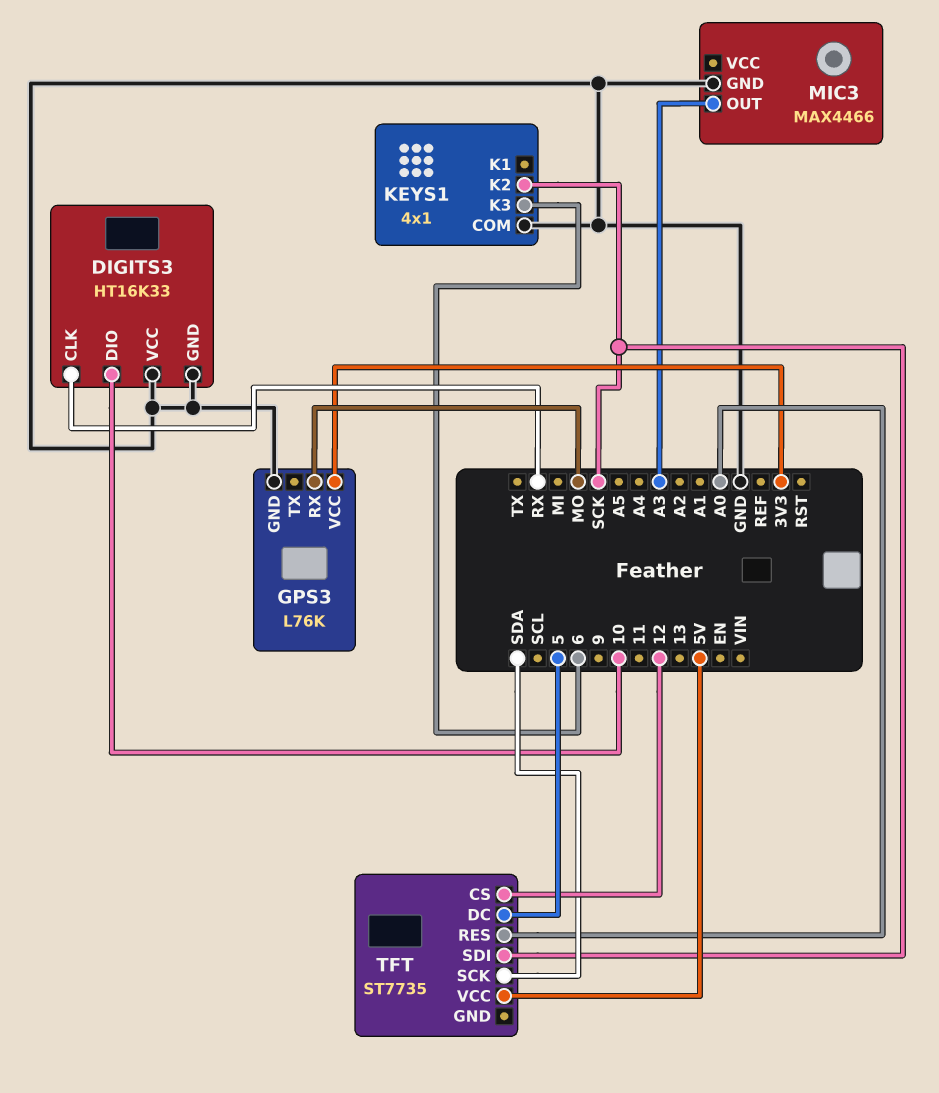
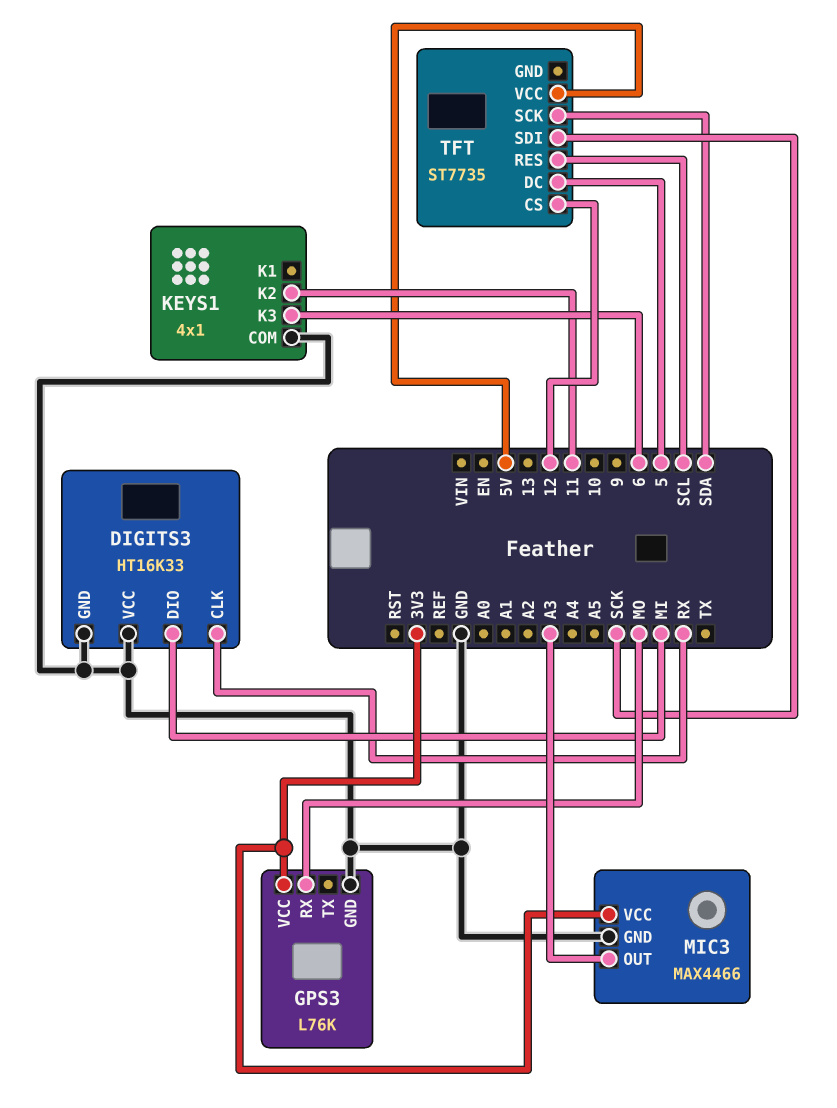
DIGITS3 pin DIO: 10 -> MI
KEYS1 pin K2: SCK -> 11
MIC3 pin VCC: none -> 3V3
TFT pin RES: A0 -> SCL

